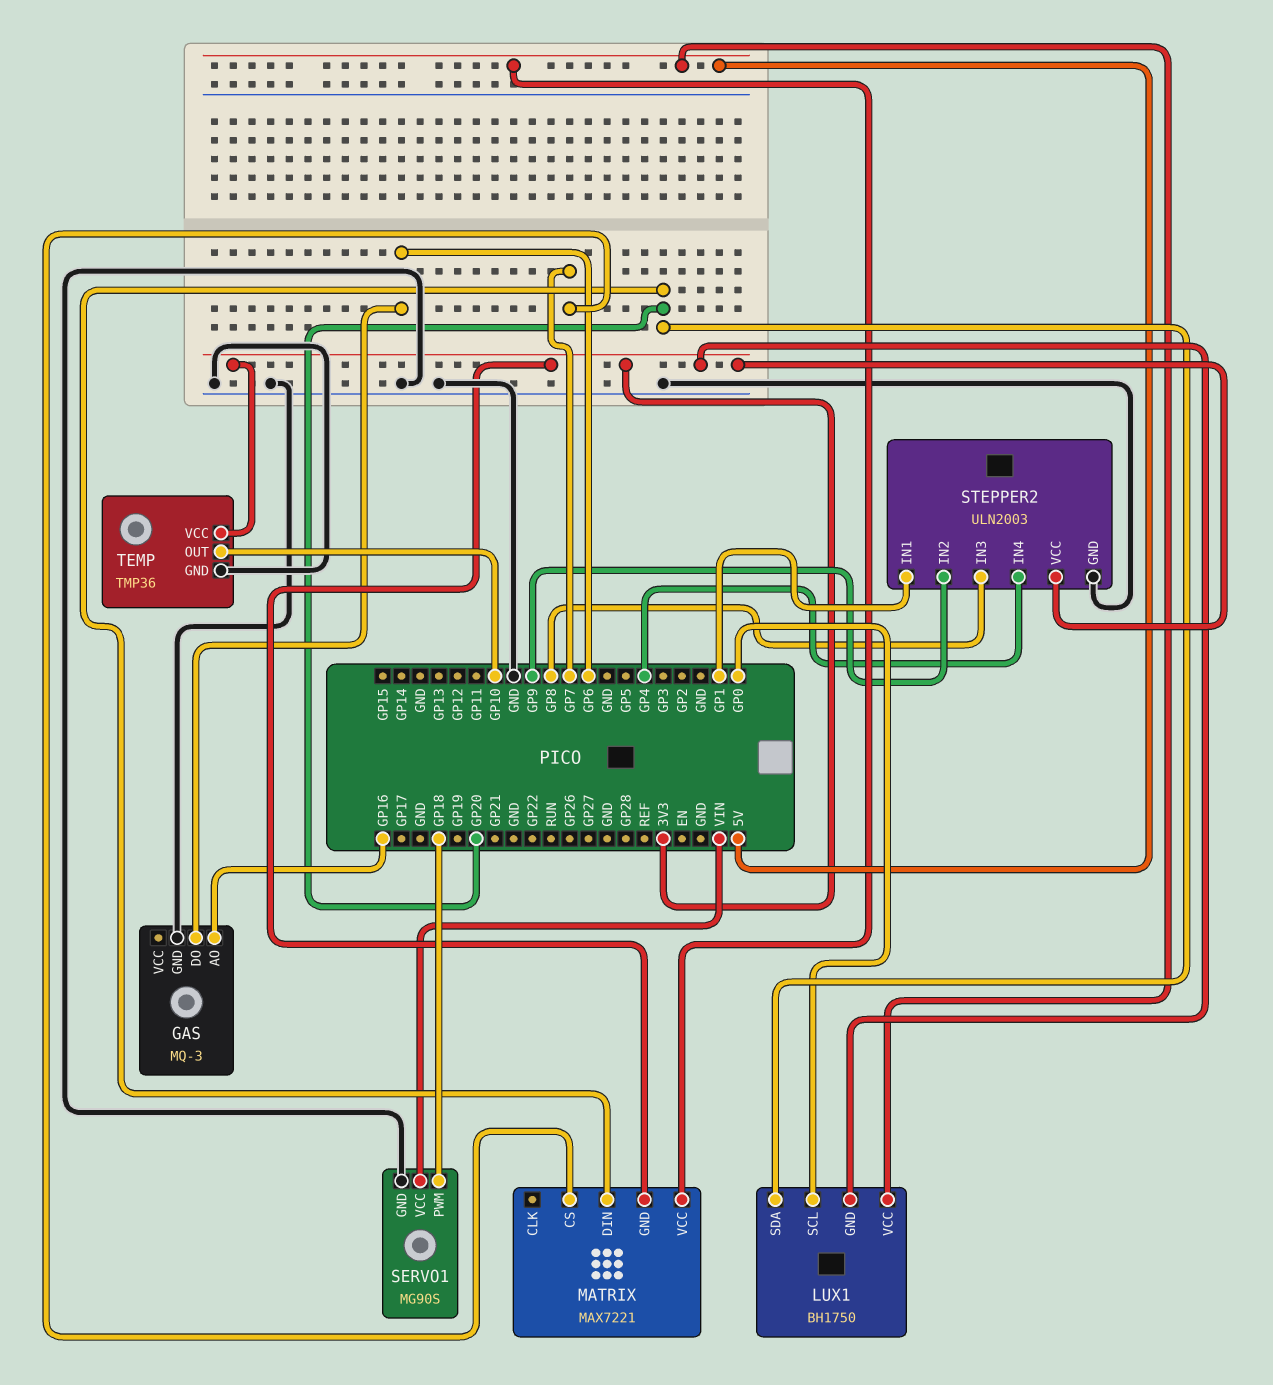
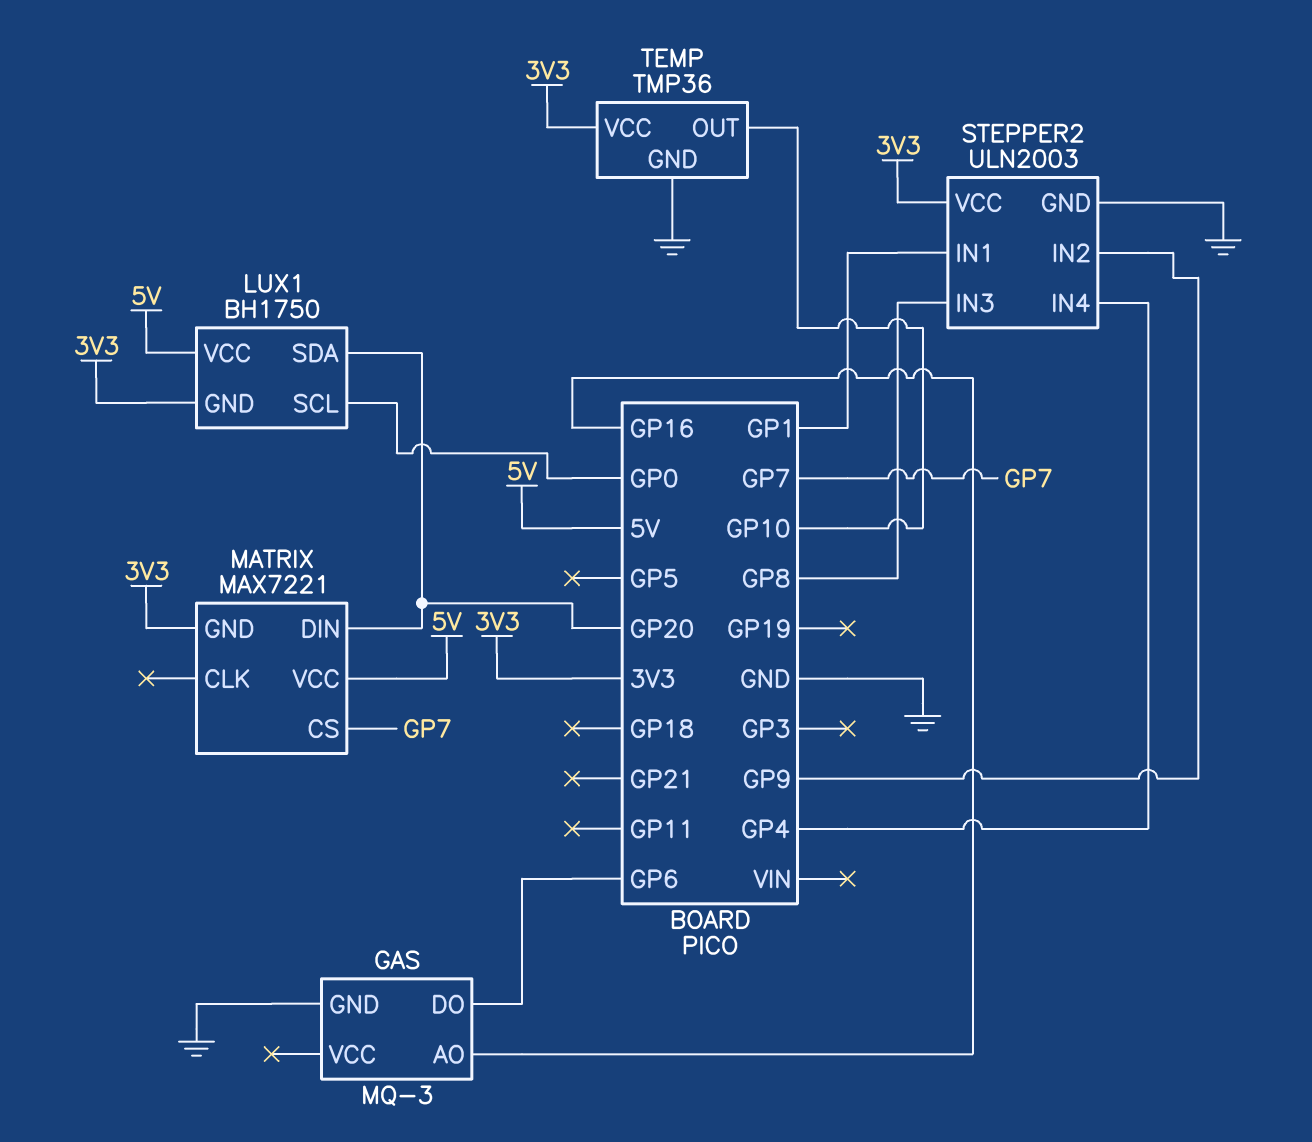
SERVO1: MG90S -> none
SERVO1 pin GND: GND -> none
SERVO1 pin PWM: GP18 -> none
SERVO1 pin VCC: VIN -> none

